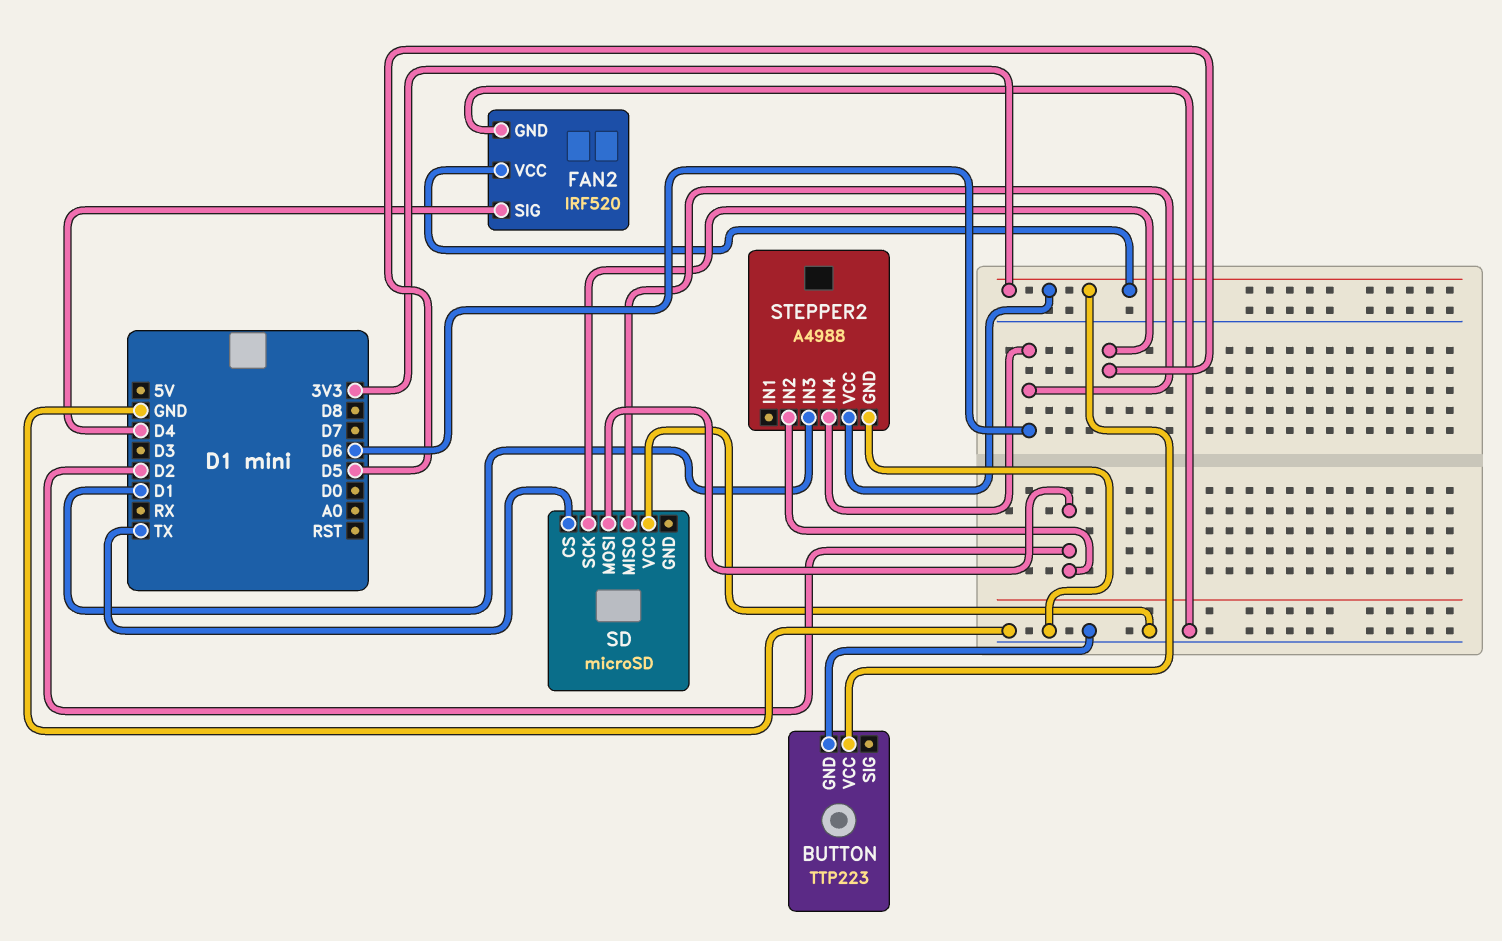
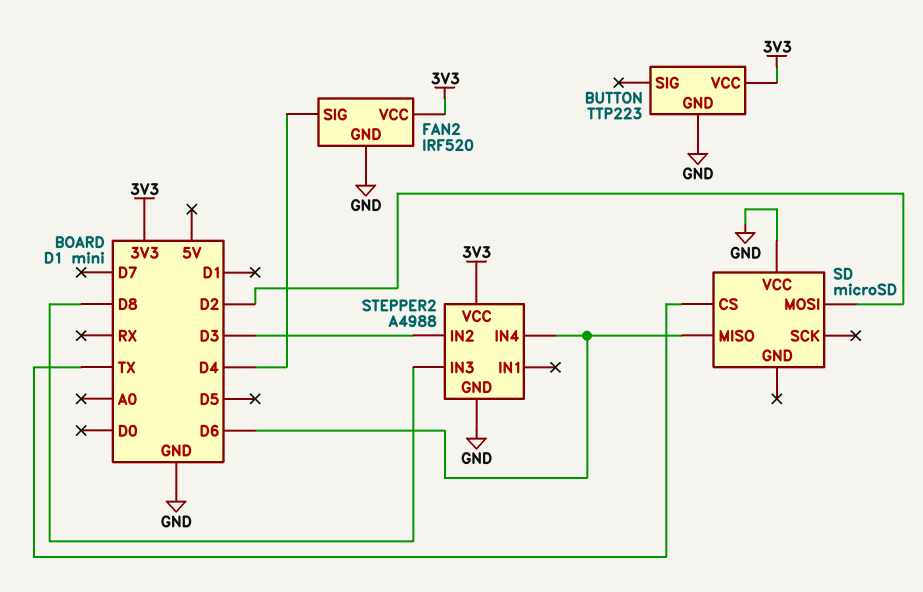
SD pin SCK: D5 -> none
STEPPER2 pin IN2: D2 -> D3
STEPPER2 pin IN3: D1 -> D8

